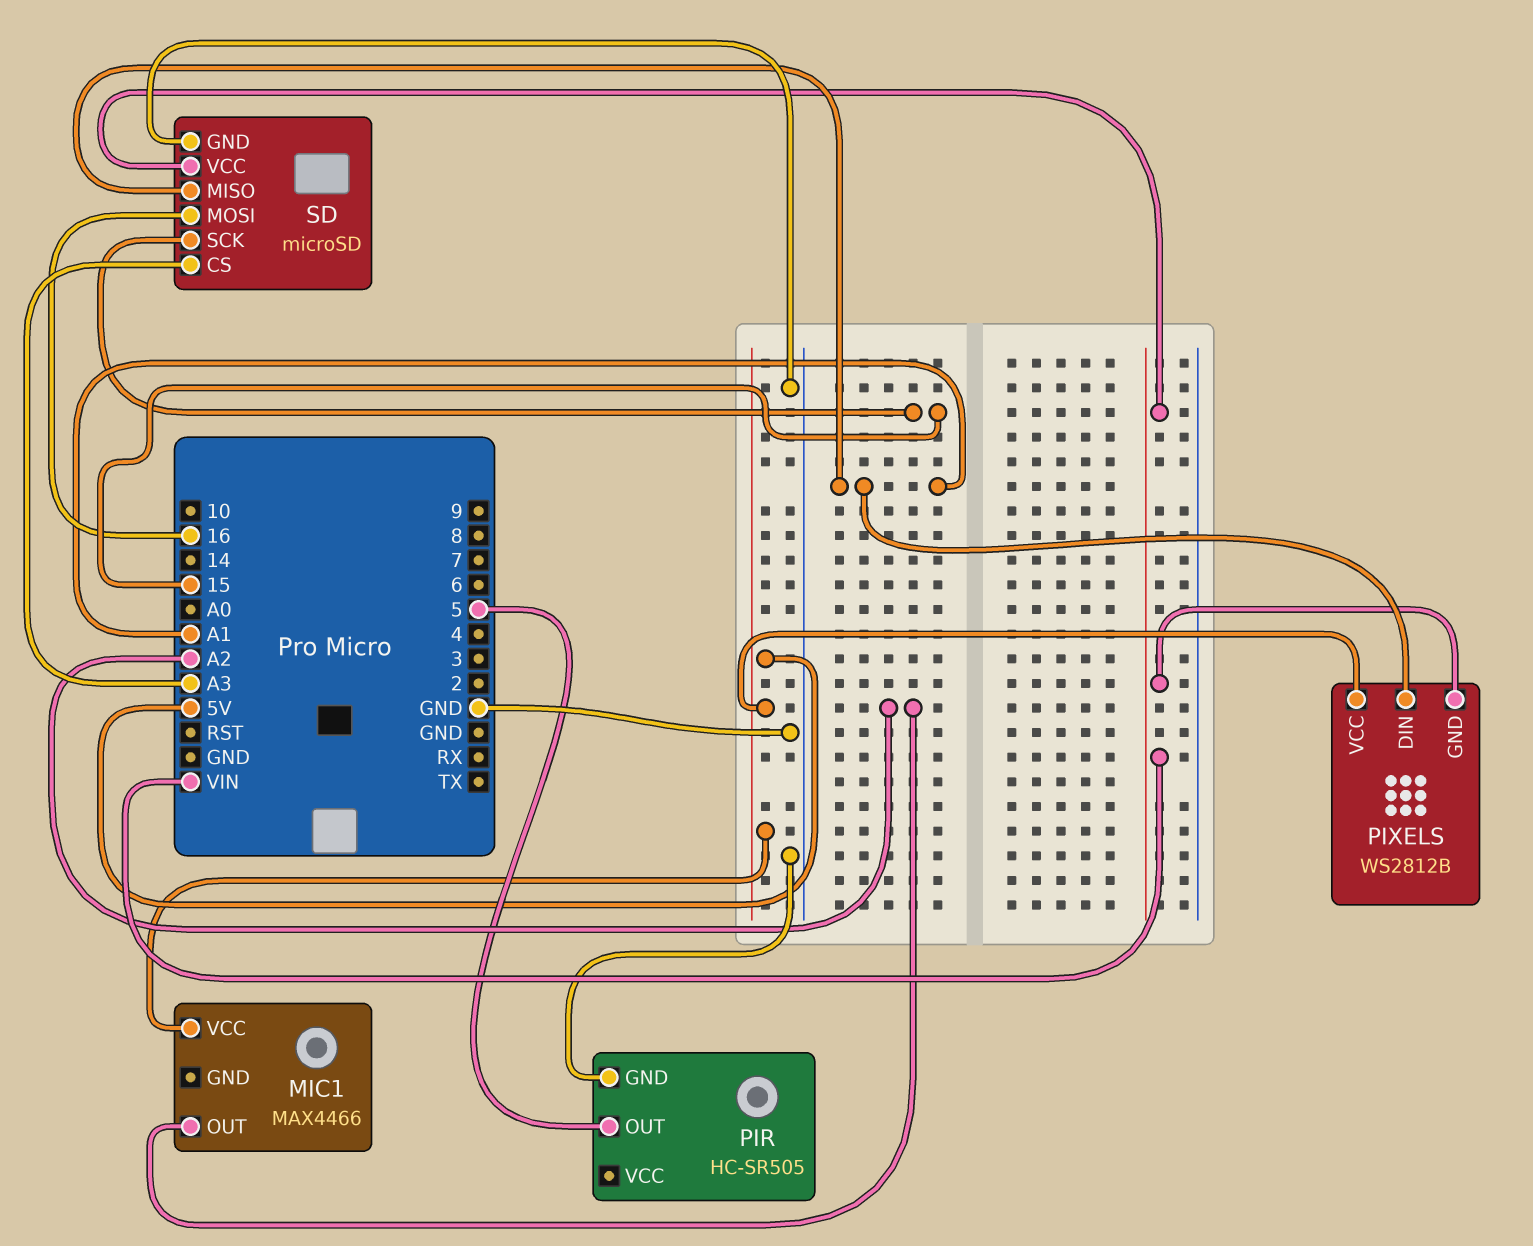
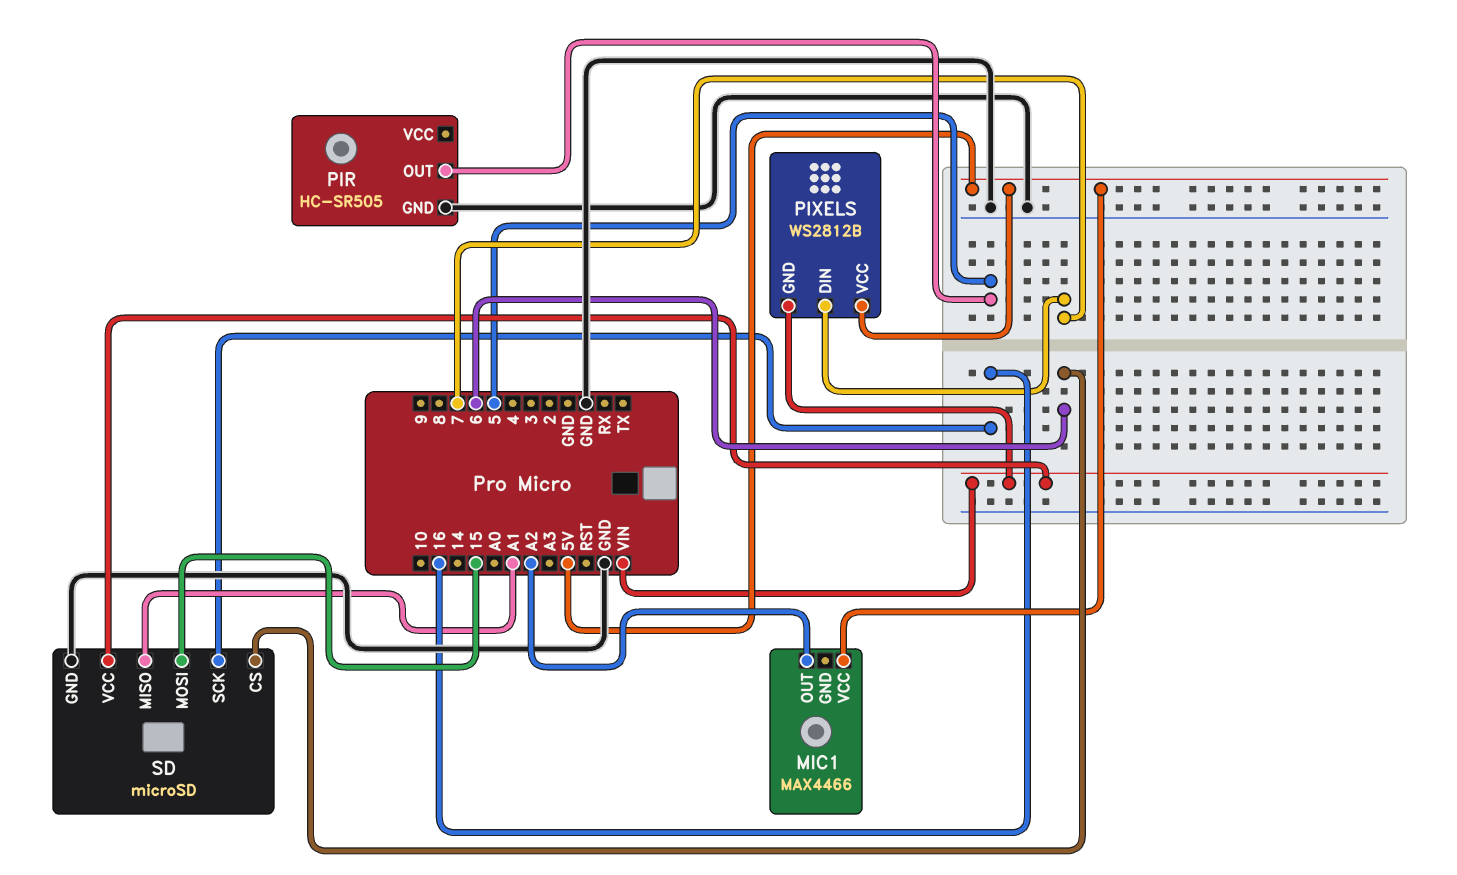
PIXELS pin DIN: A1 -> 7
SD pin CS: A3 -> 6
SD pin MOSI: 16 -> 15
SD pin SCK: 15 -> 16

